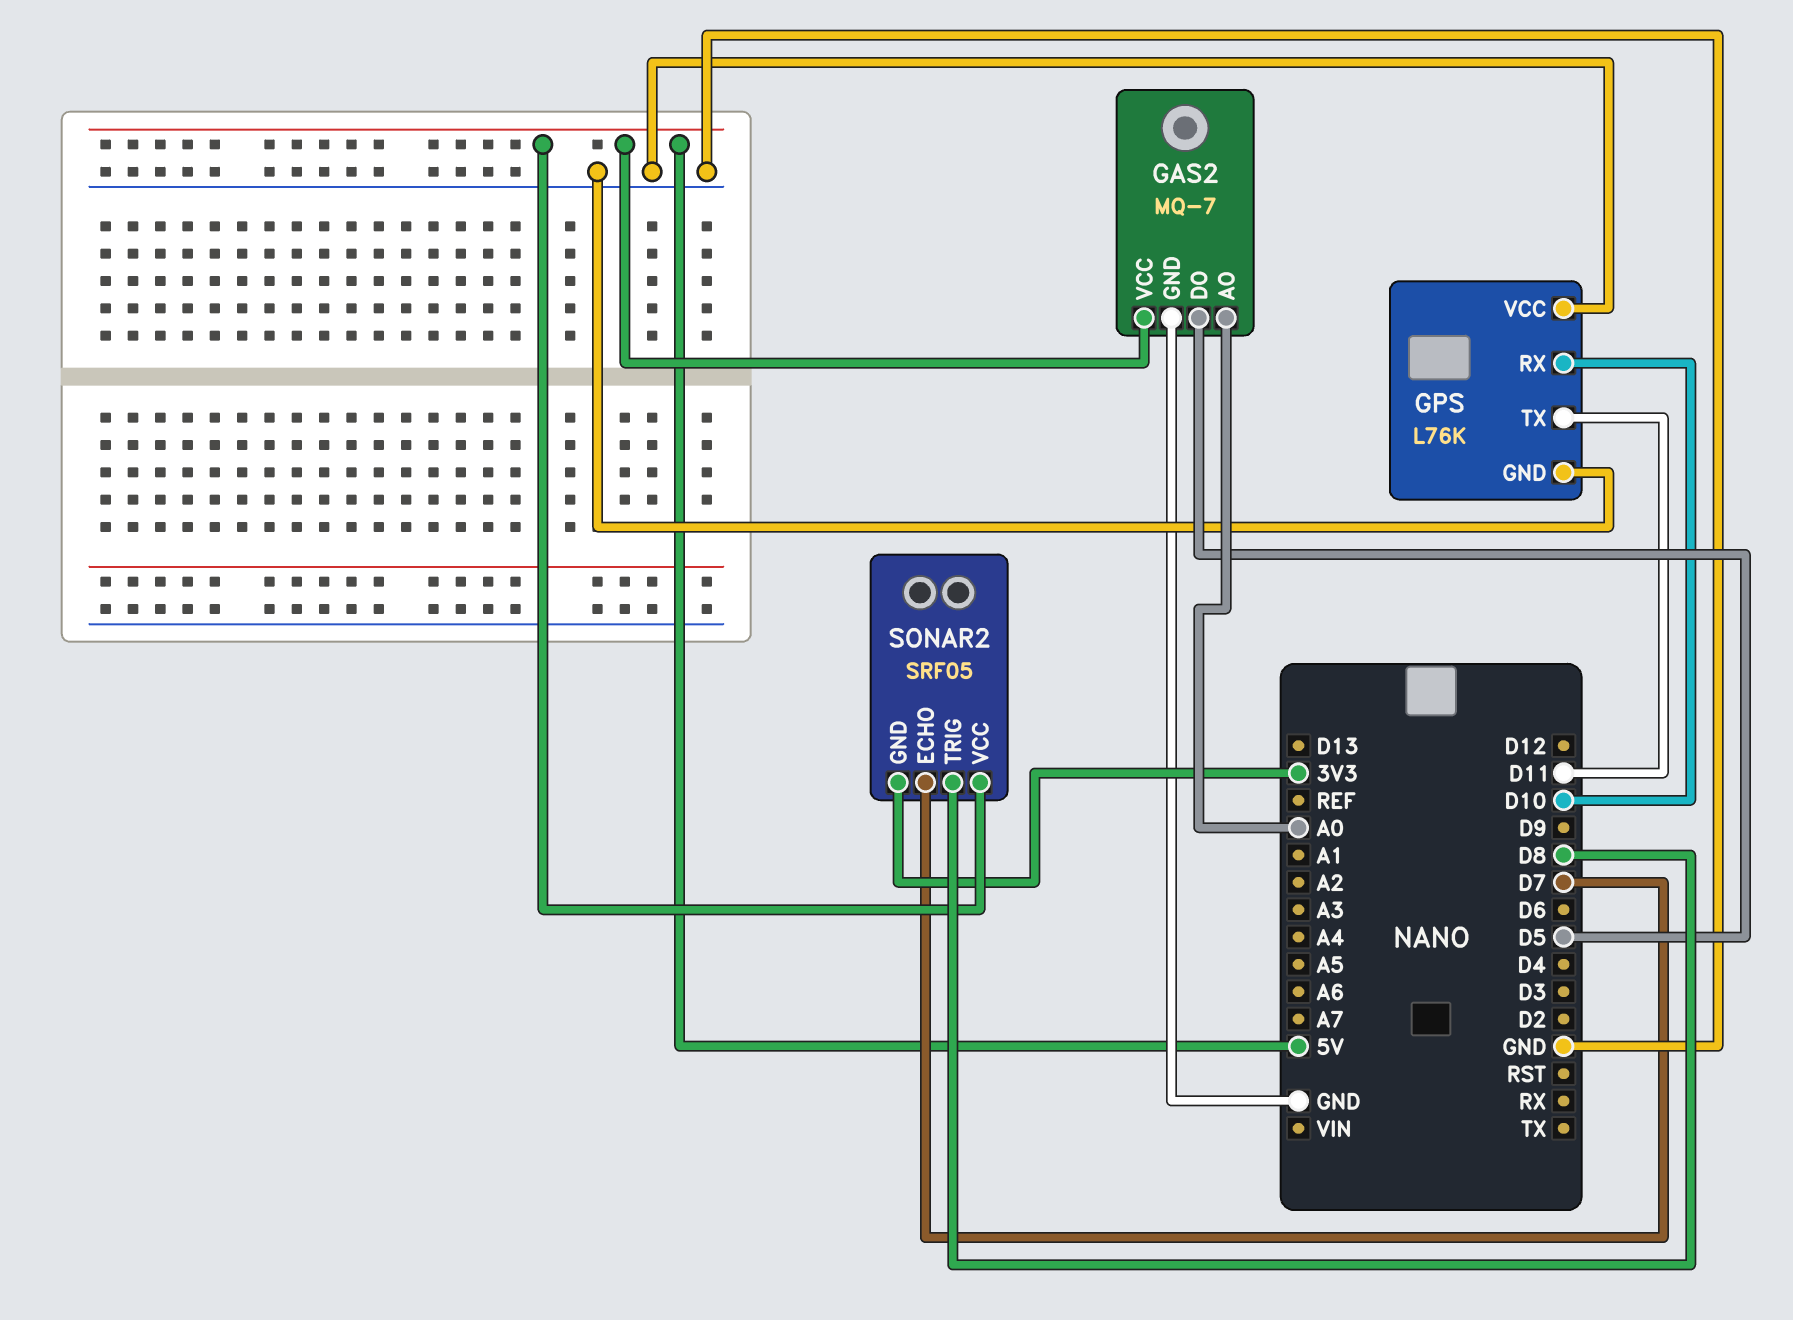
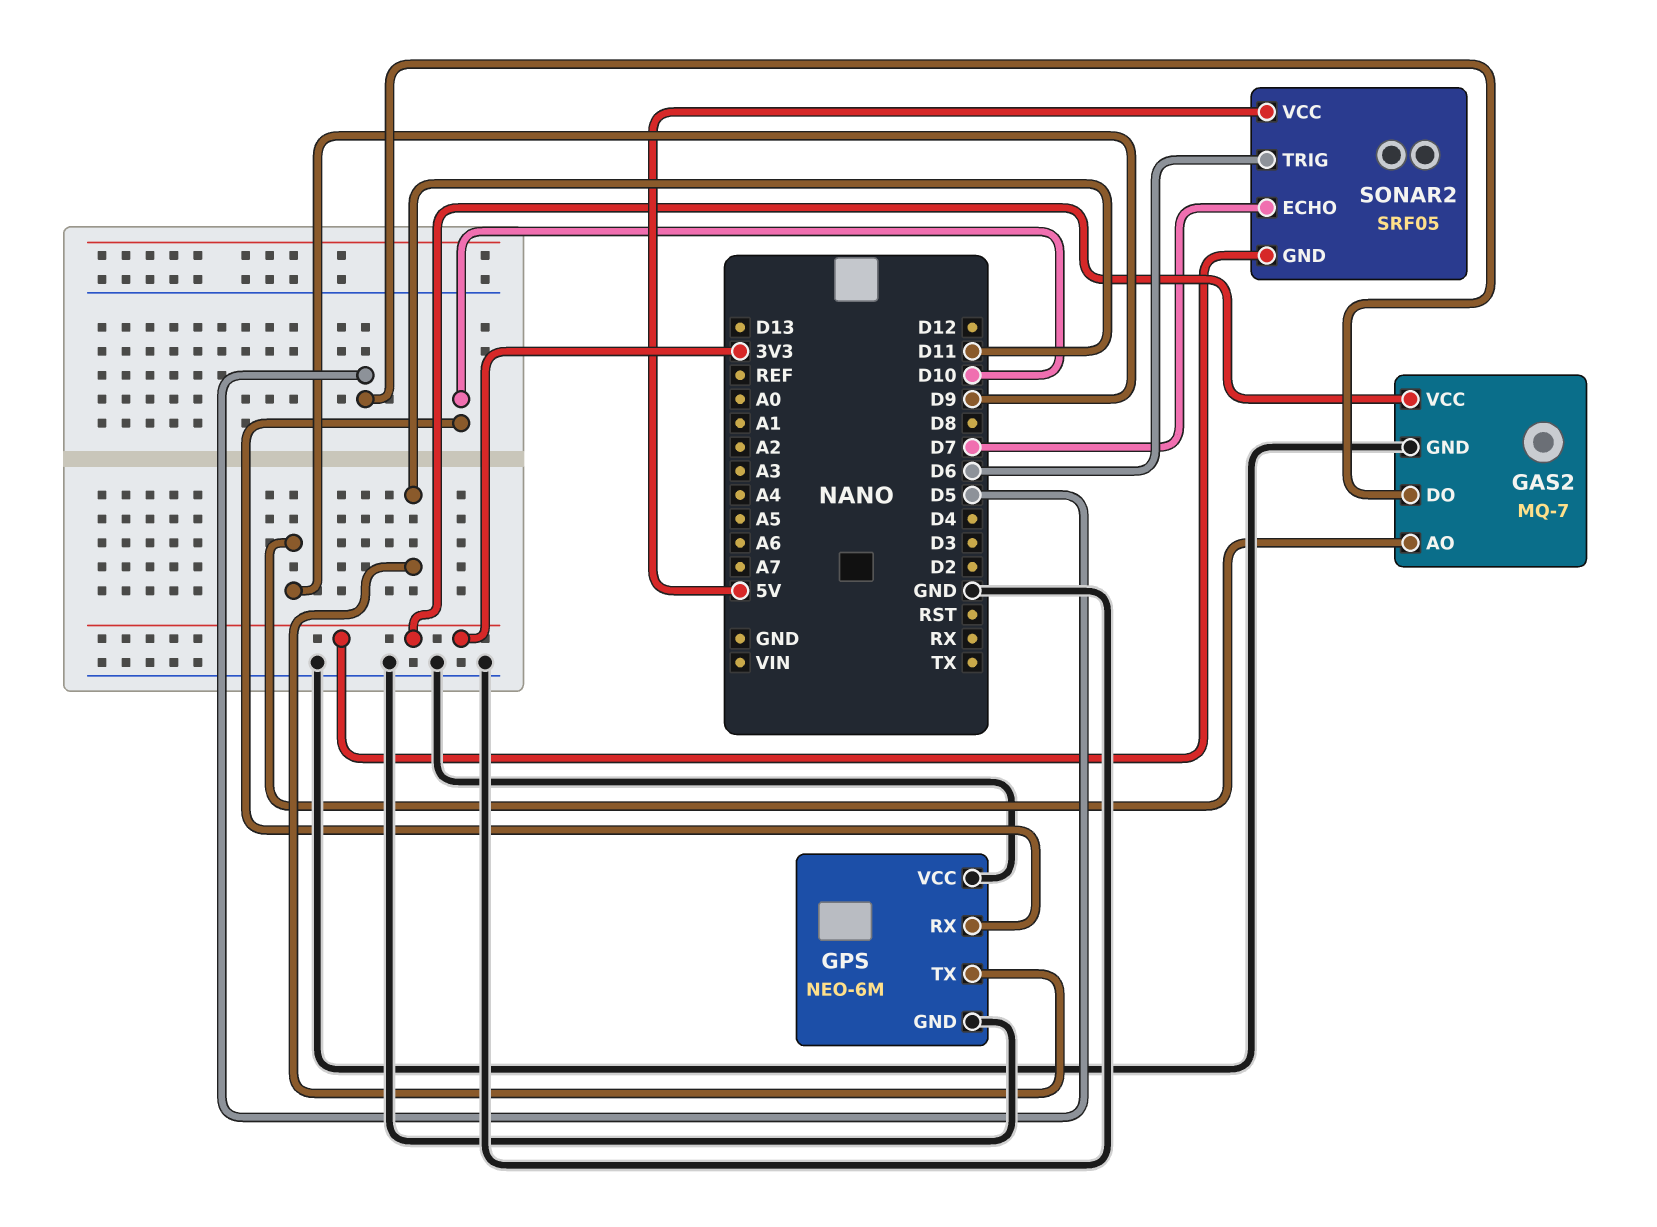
GAS2 pin AO: A0 -> D9
GAS2 pin VCC: 5V -> 3V3
GPS: L76K -> NEO-6M
SONAR2 pin TRIG: D8 -> D6

